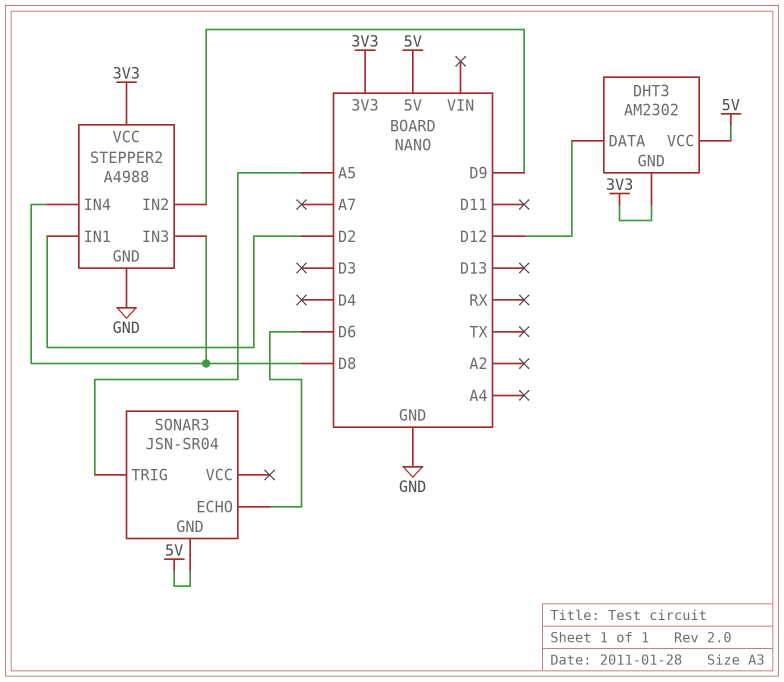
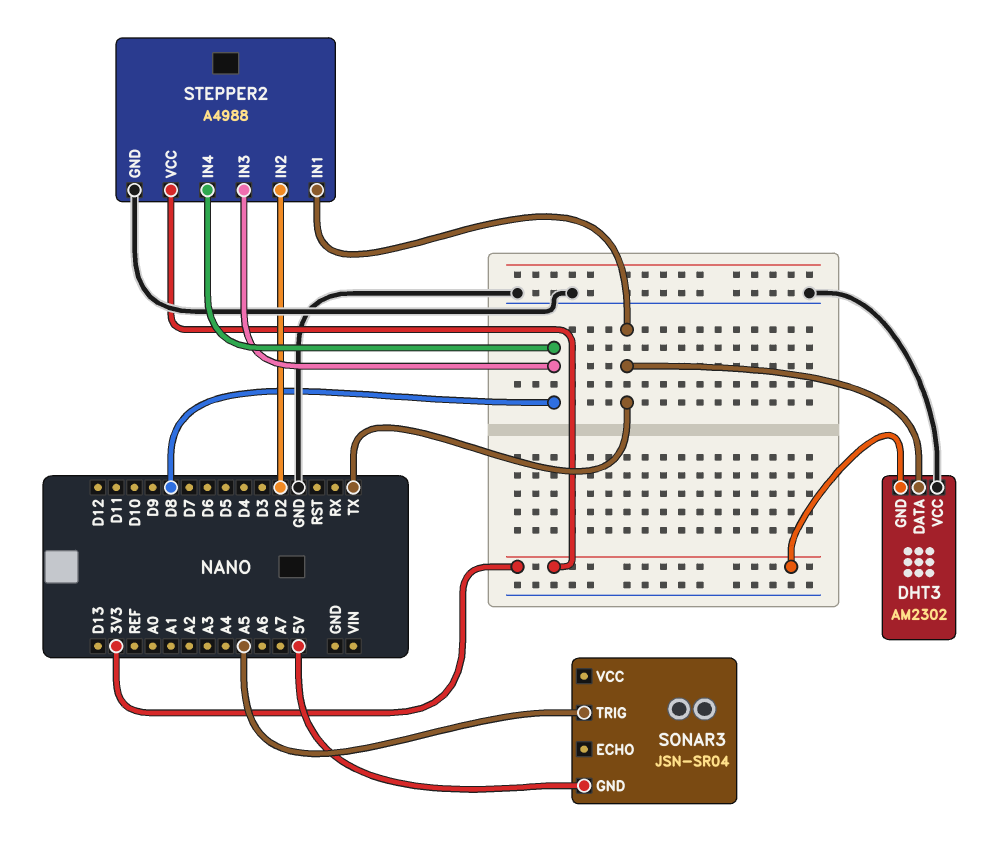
DHT3 pin DATA: D12 -> TX
DHT3 pin VCC: 5V -> GND
SONAR3 pin ECHO: D6 -> none
STEPPER2 pin IN1: D2 -> TX
STEPPER2 pin IN2: D9 -> D2

